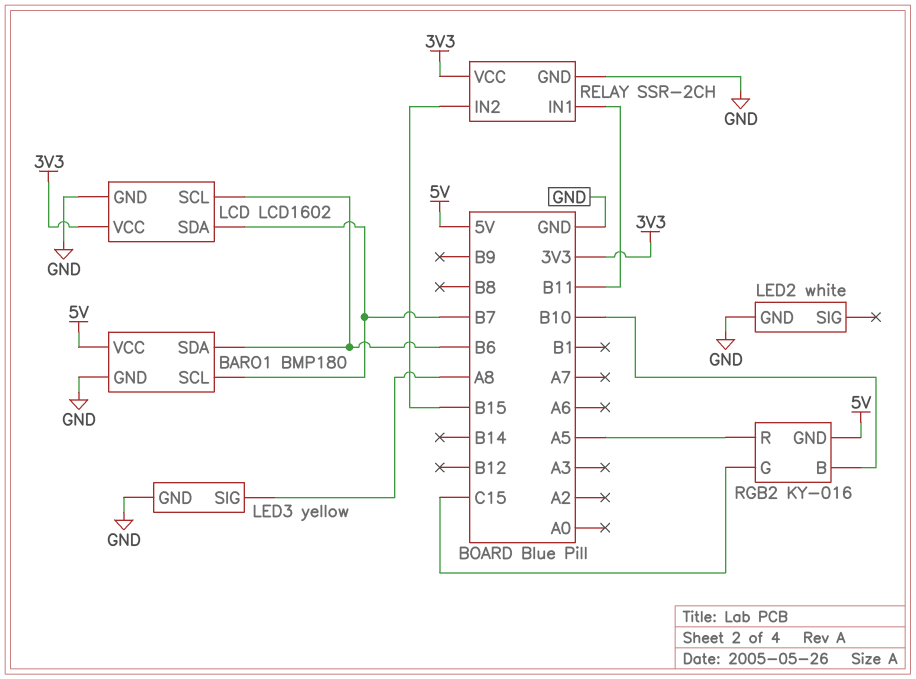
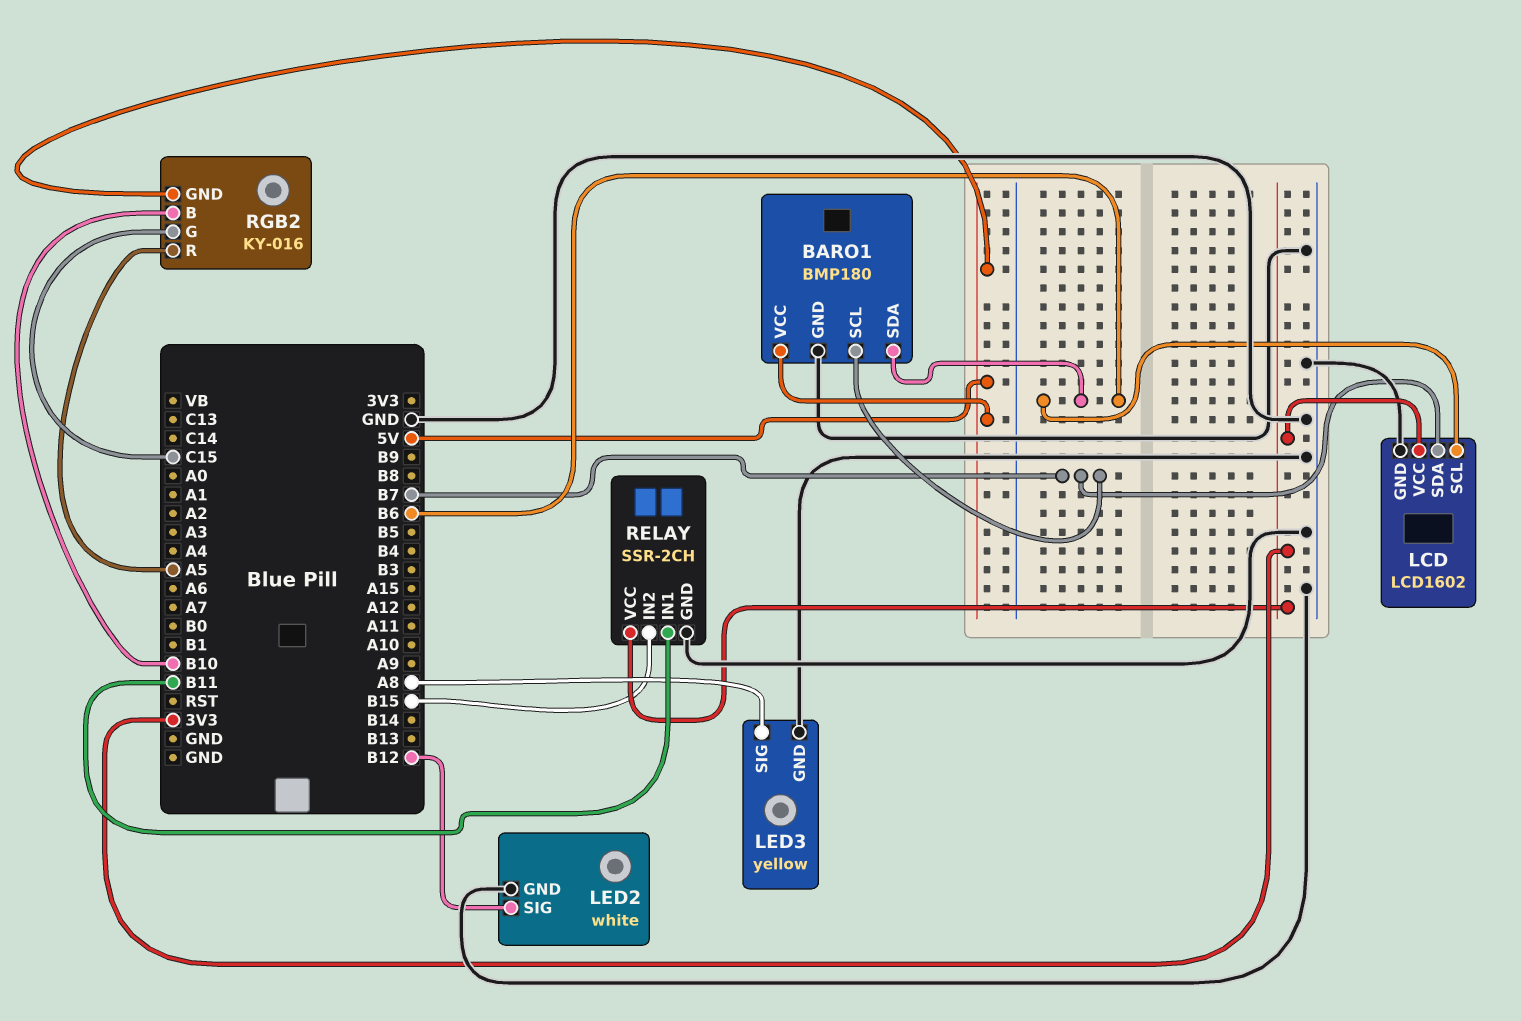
LED2 pin SIG: none -> B12

